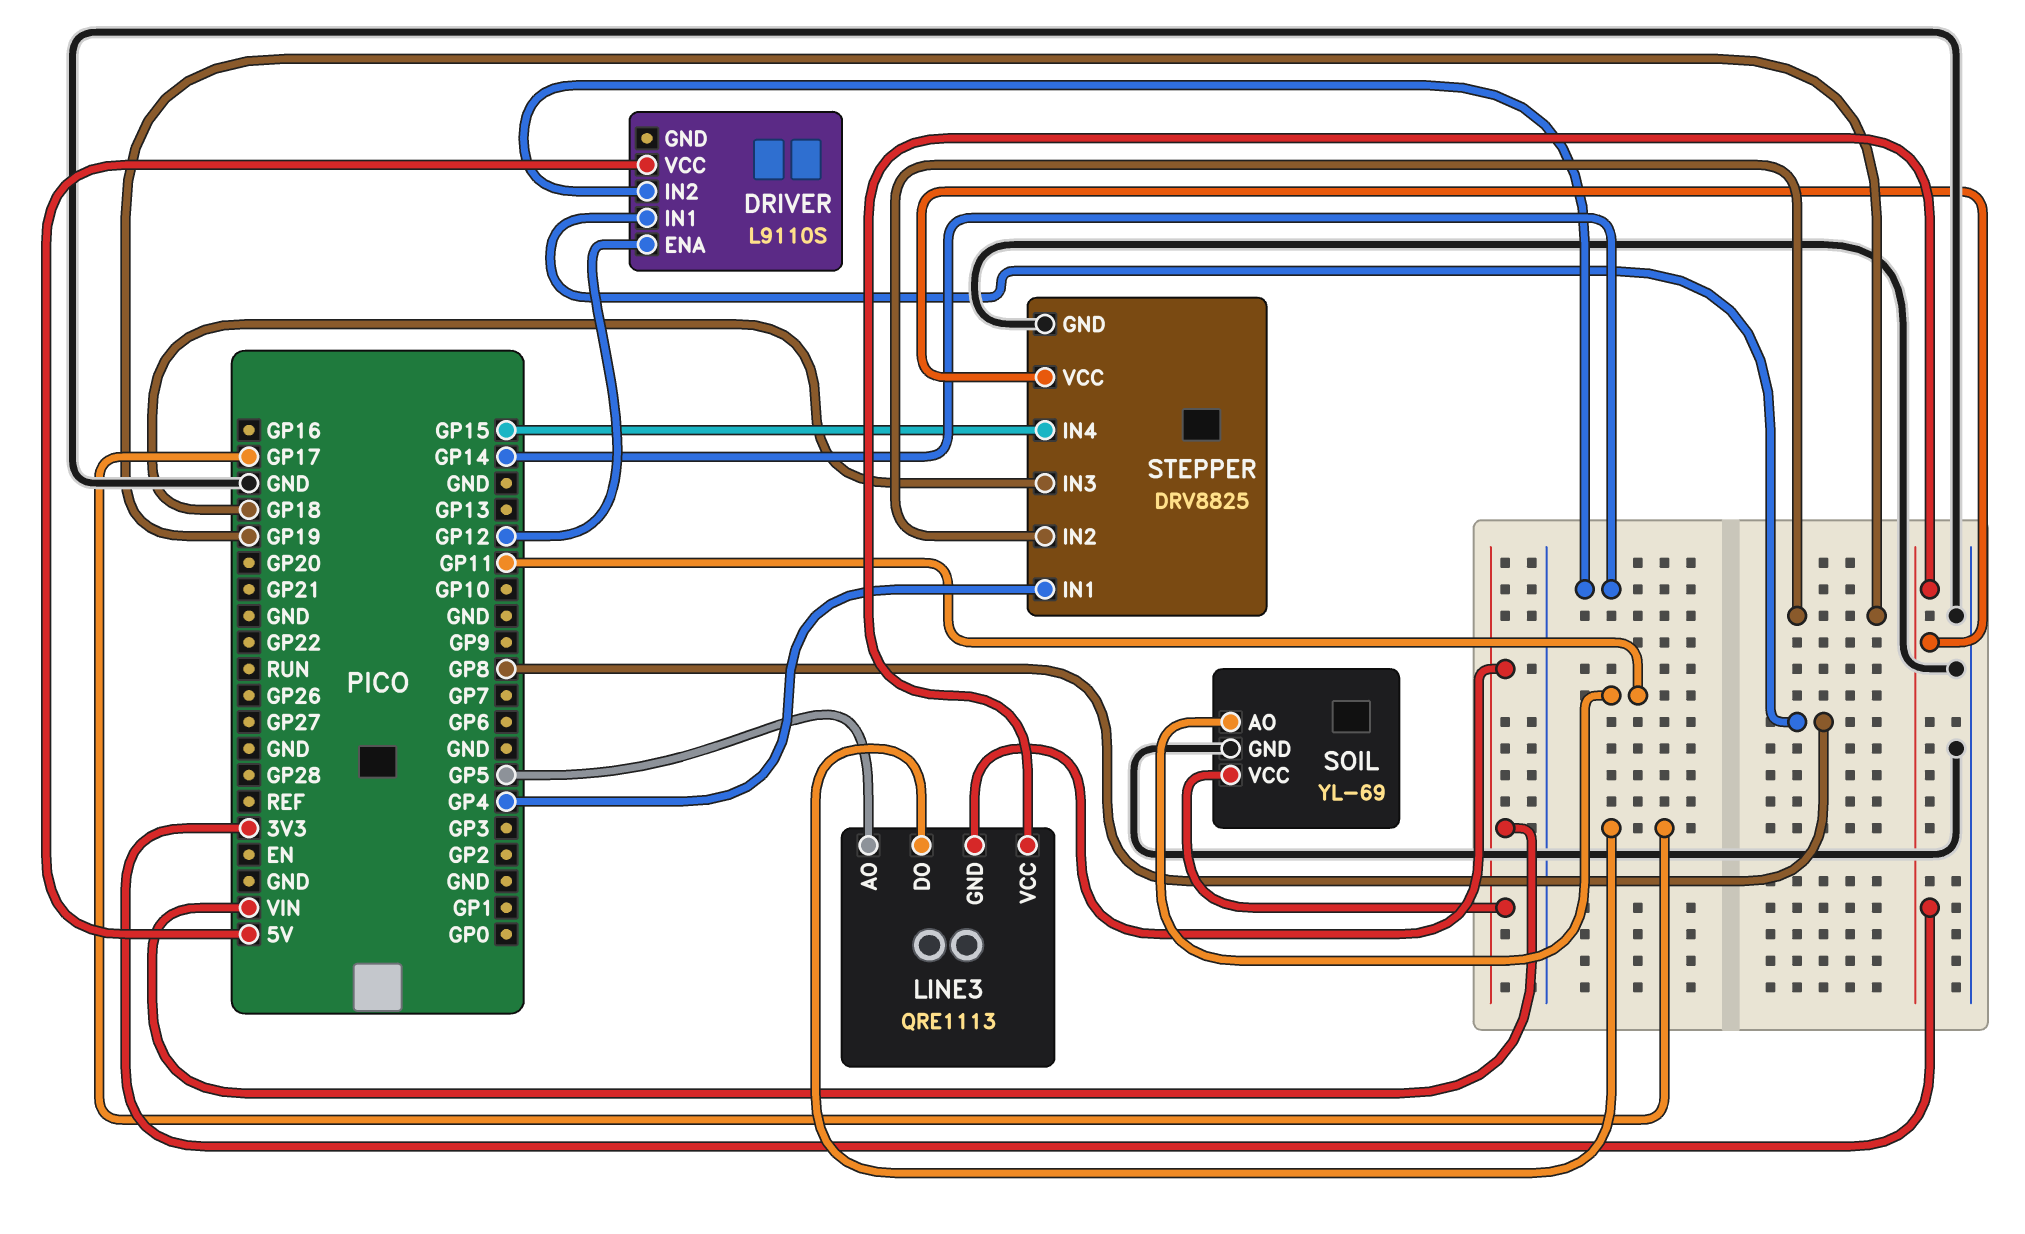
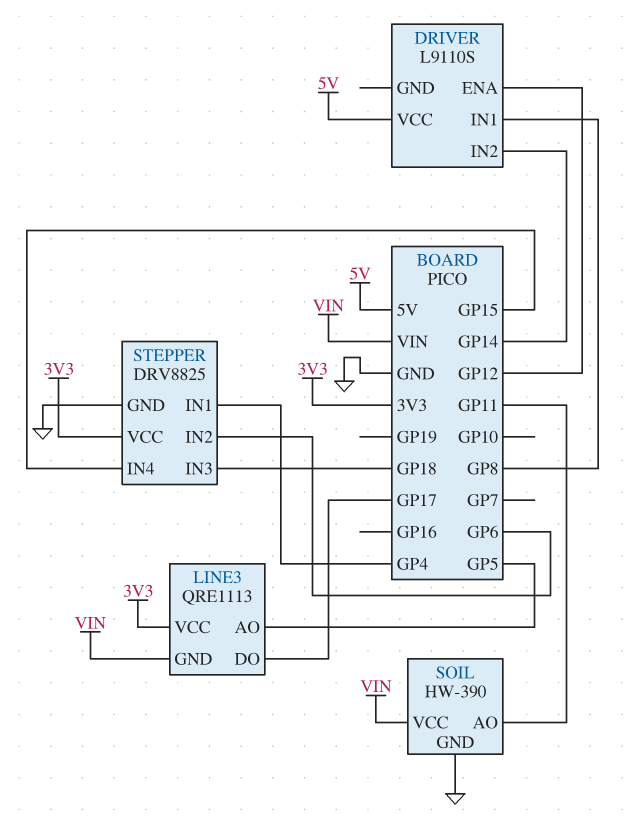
SOIL: YL-69 -> HW-390
STEPPER pin IN2: GP19 -> GP6

